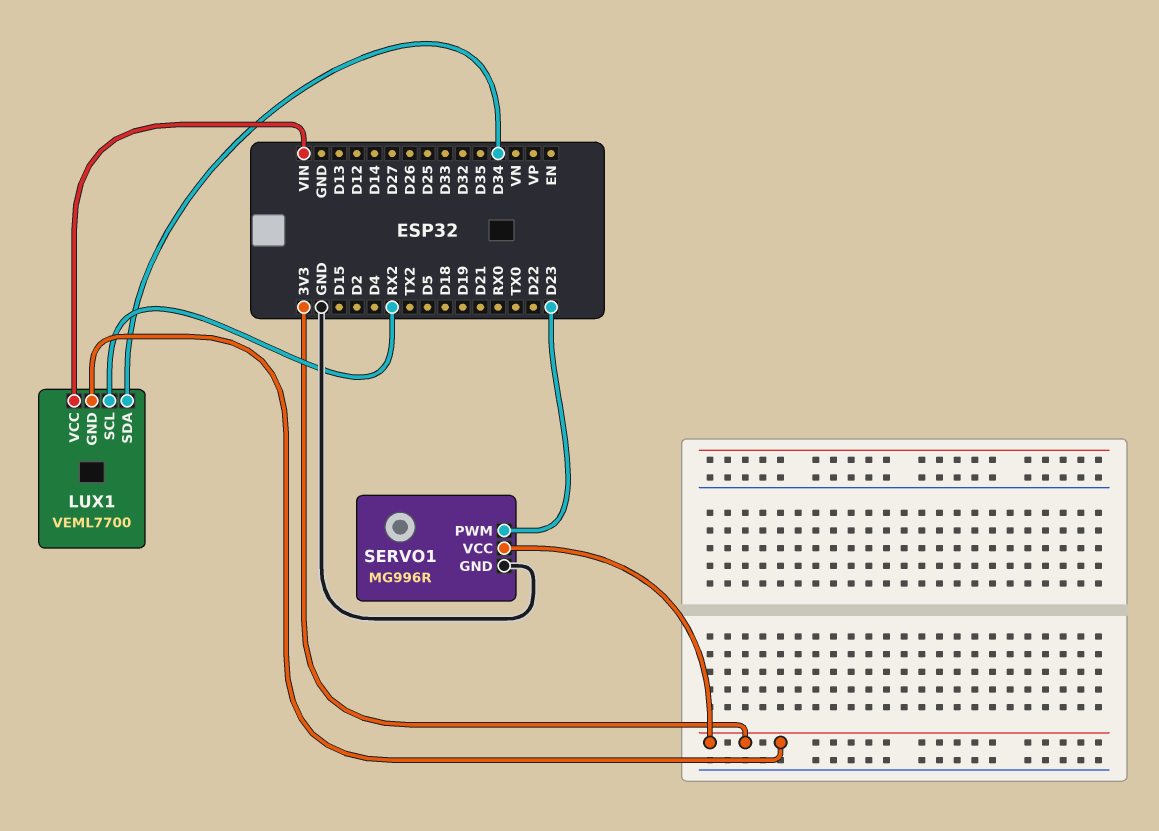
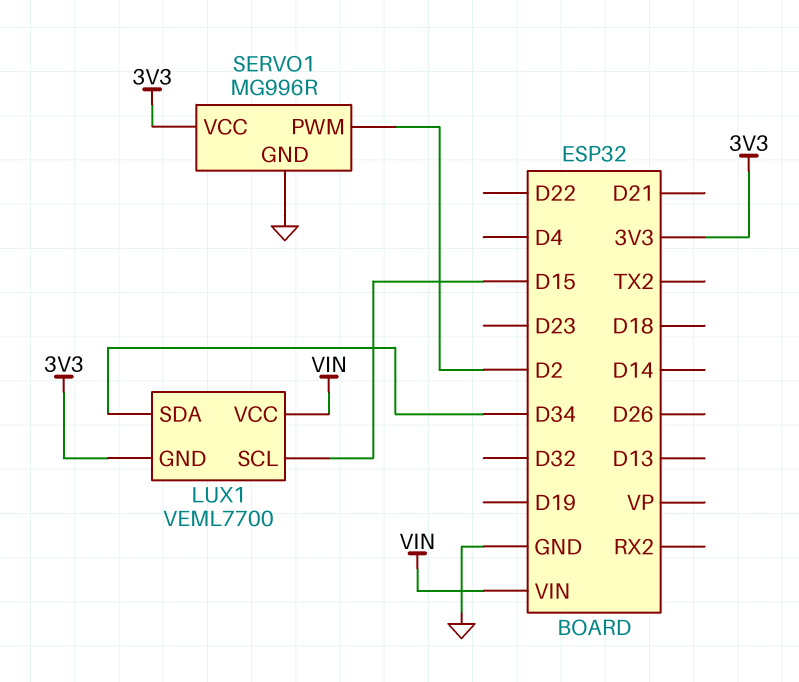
LUX1 pin SCL: RX2 -> D15
SERVO1 pin PWM: D23 -> D2

